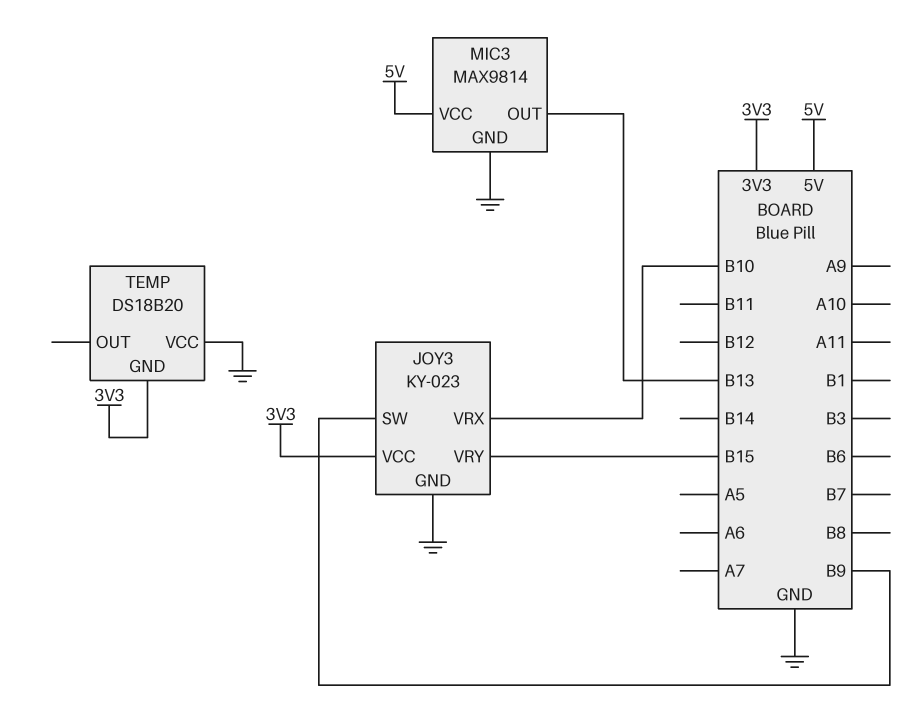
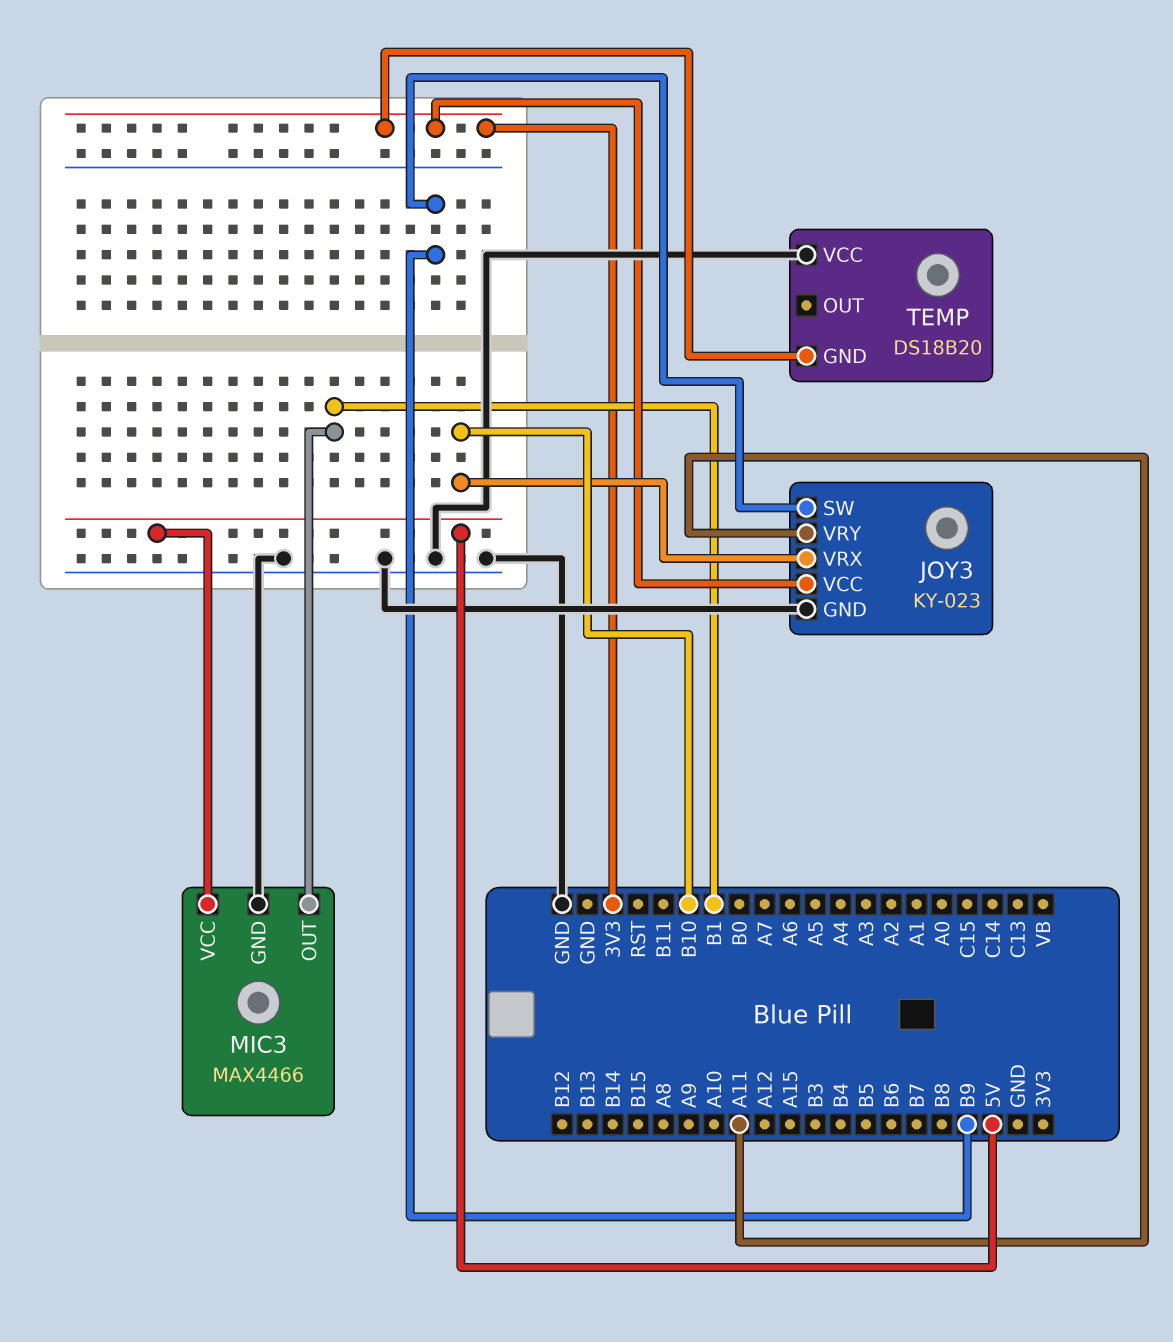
JOY3 pin VRY: B15 -> A11
MIC3: MAX9814 -> MAX4466
MIC3 pin OUT: B13 -> B1

